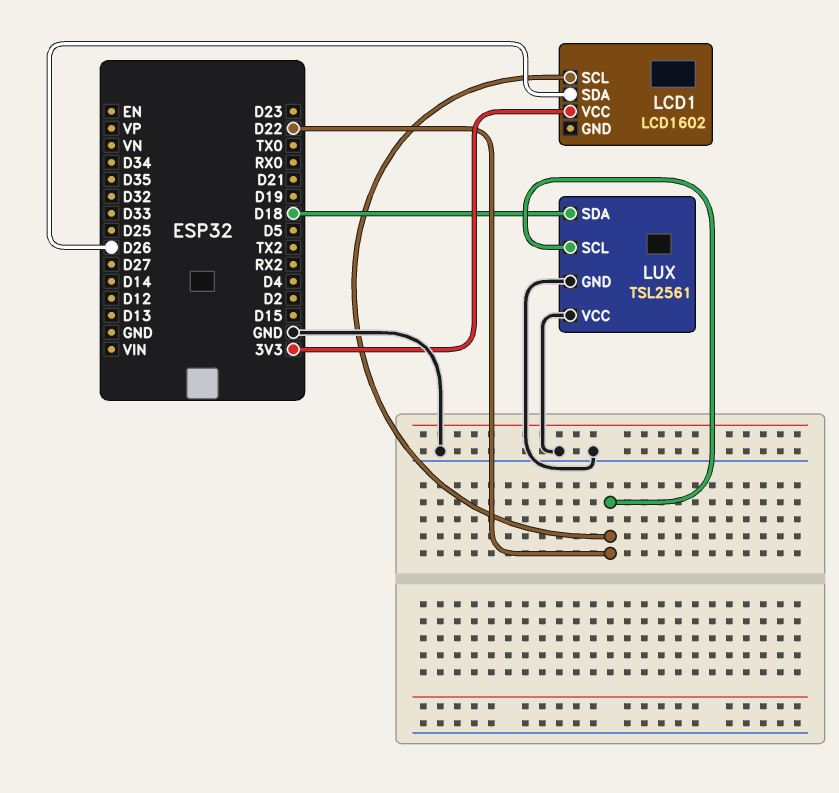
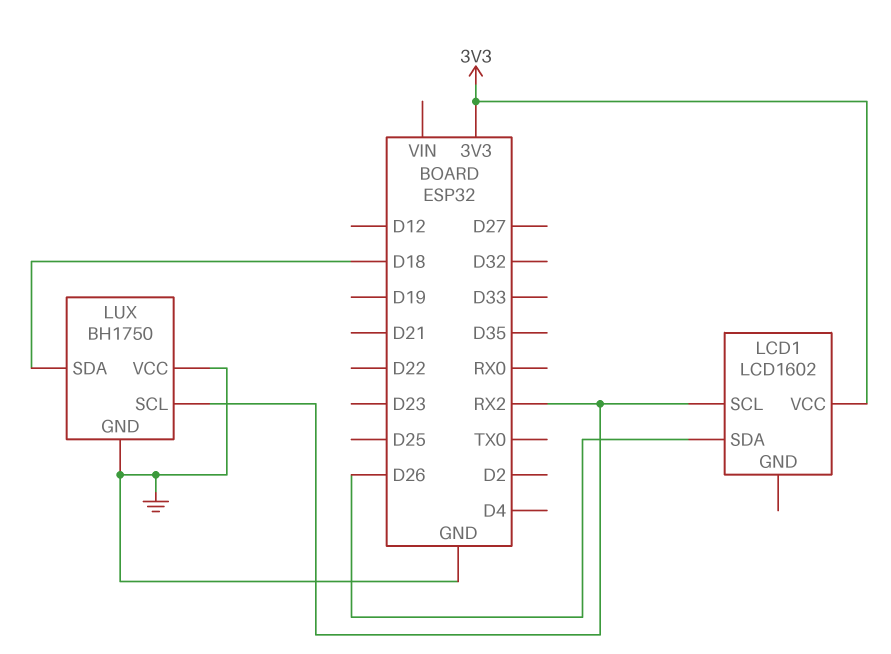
LCD1 pin SCL: D22 -> RX2
LUX: TSL2561 -> BH1750
LUX pin SCL: D22 -> RX2

